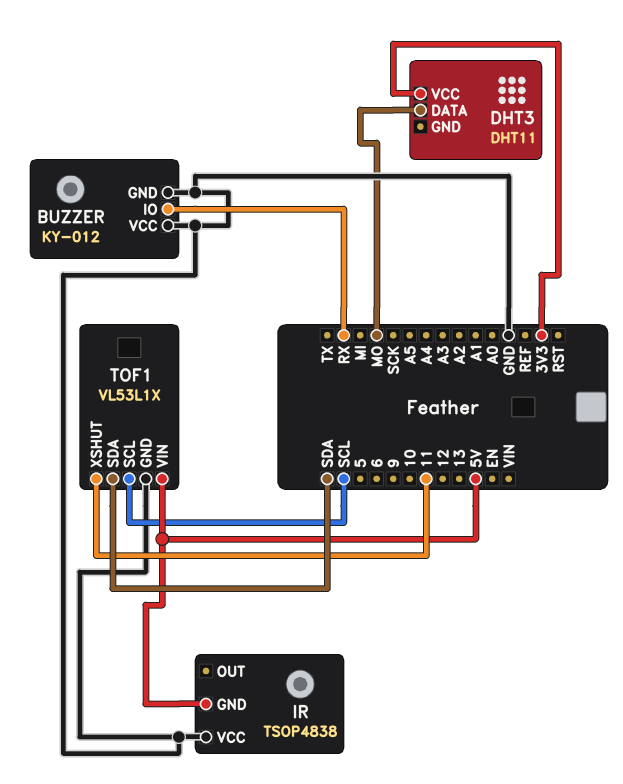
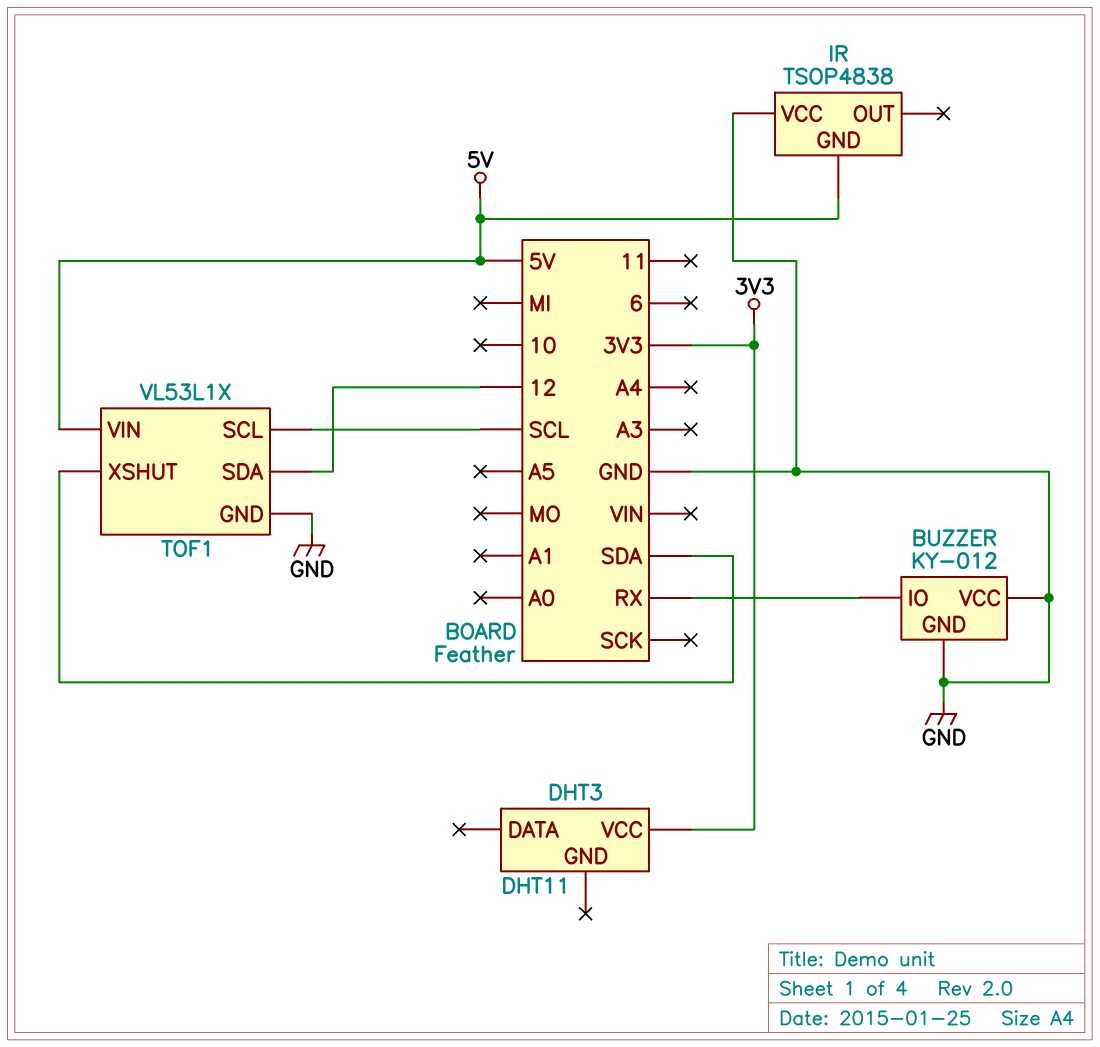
DHT3 pin DATA: MO -> none
TOF1 pin SDA: SDA -> 12
TOF1 pin XSHUT: 11 -> SDA

